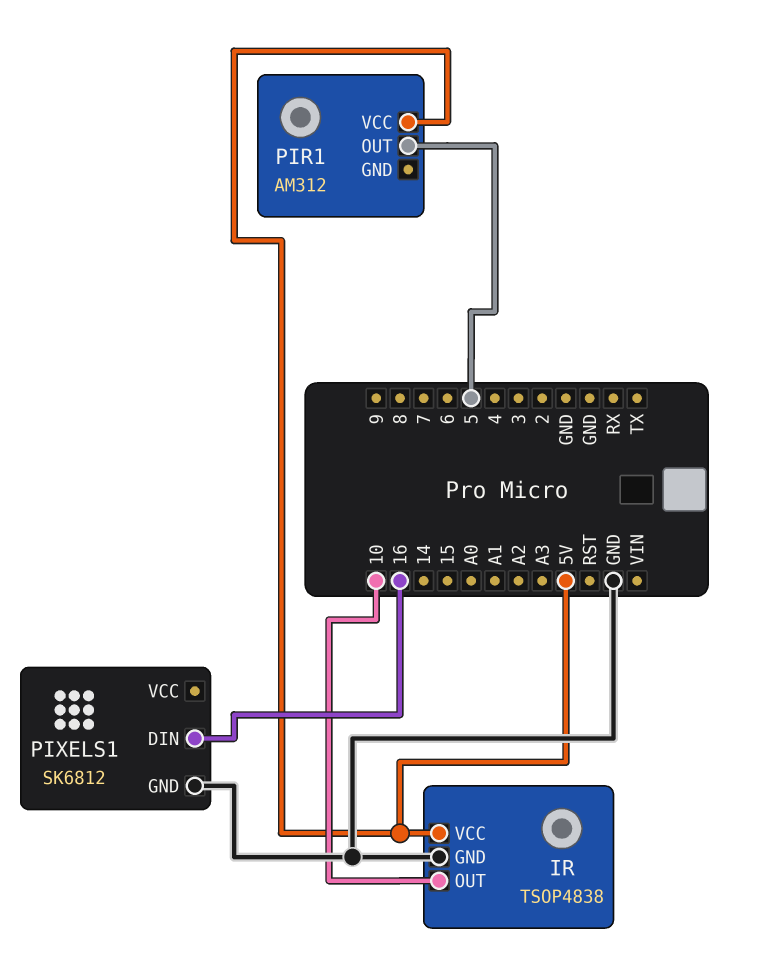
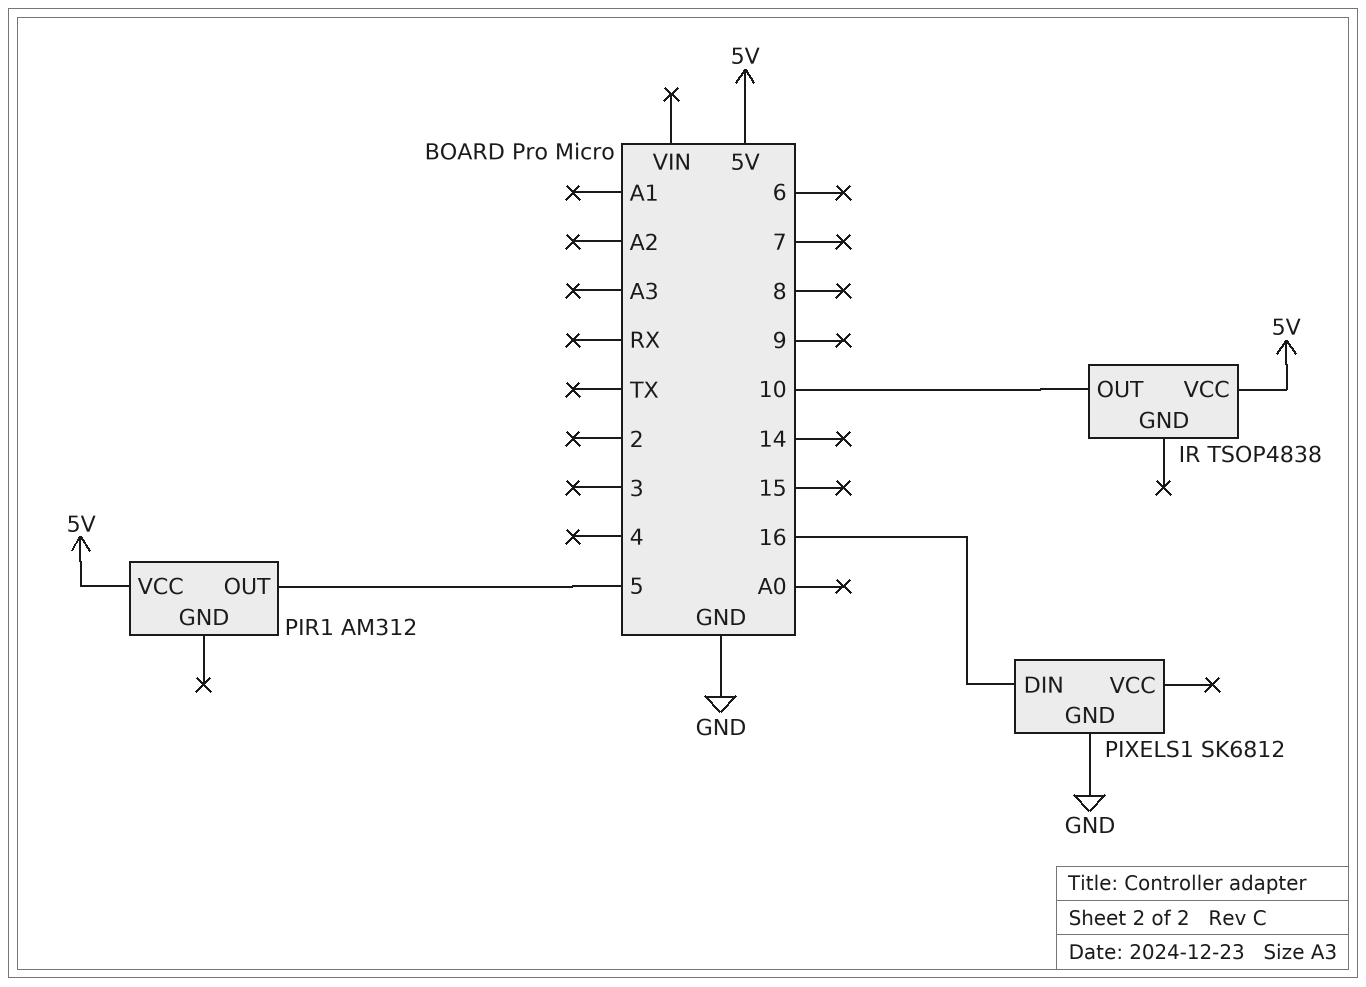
IR pin GND: GND -> none

